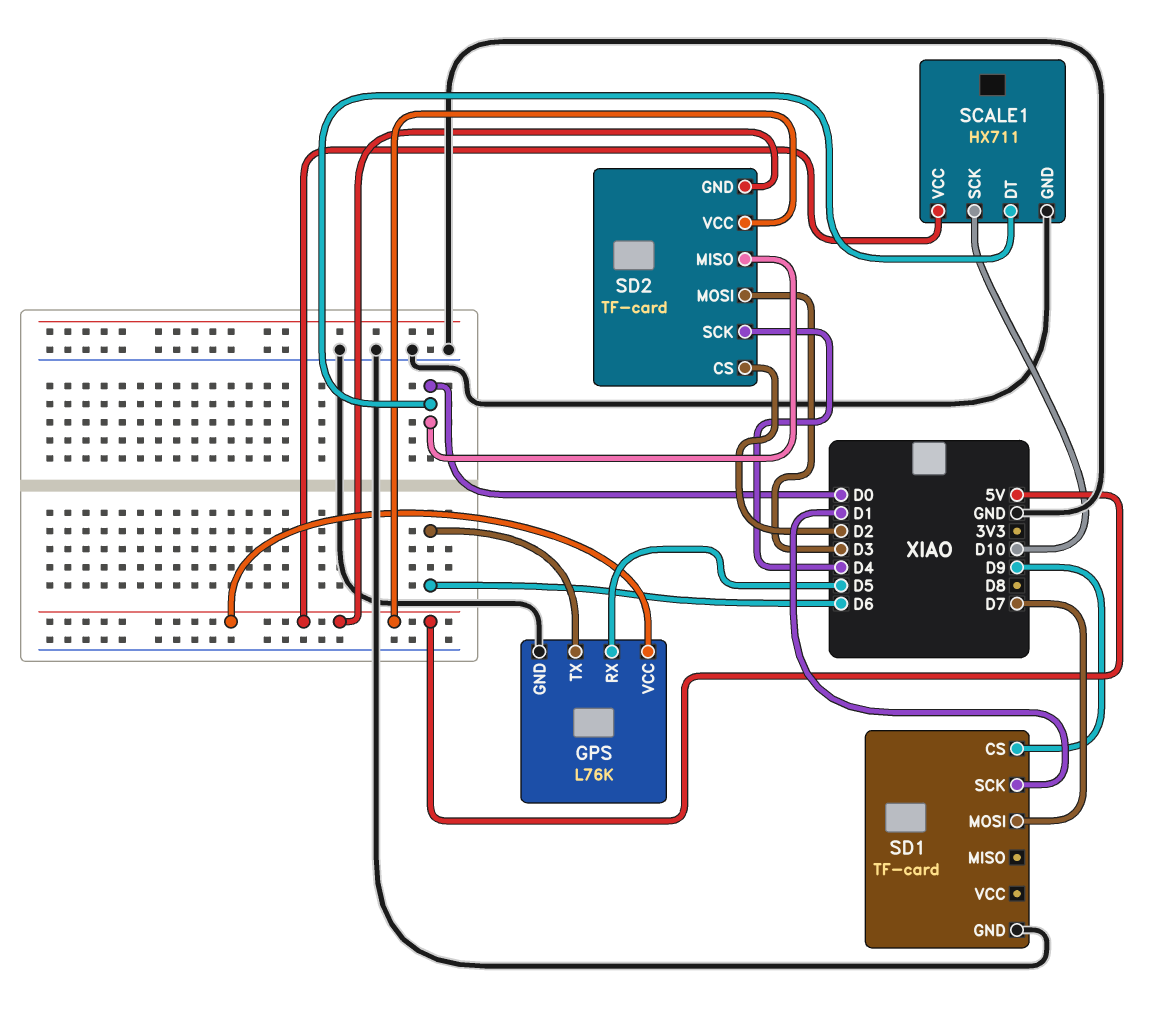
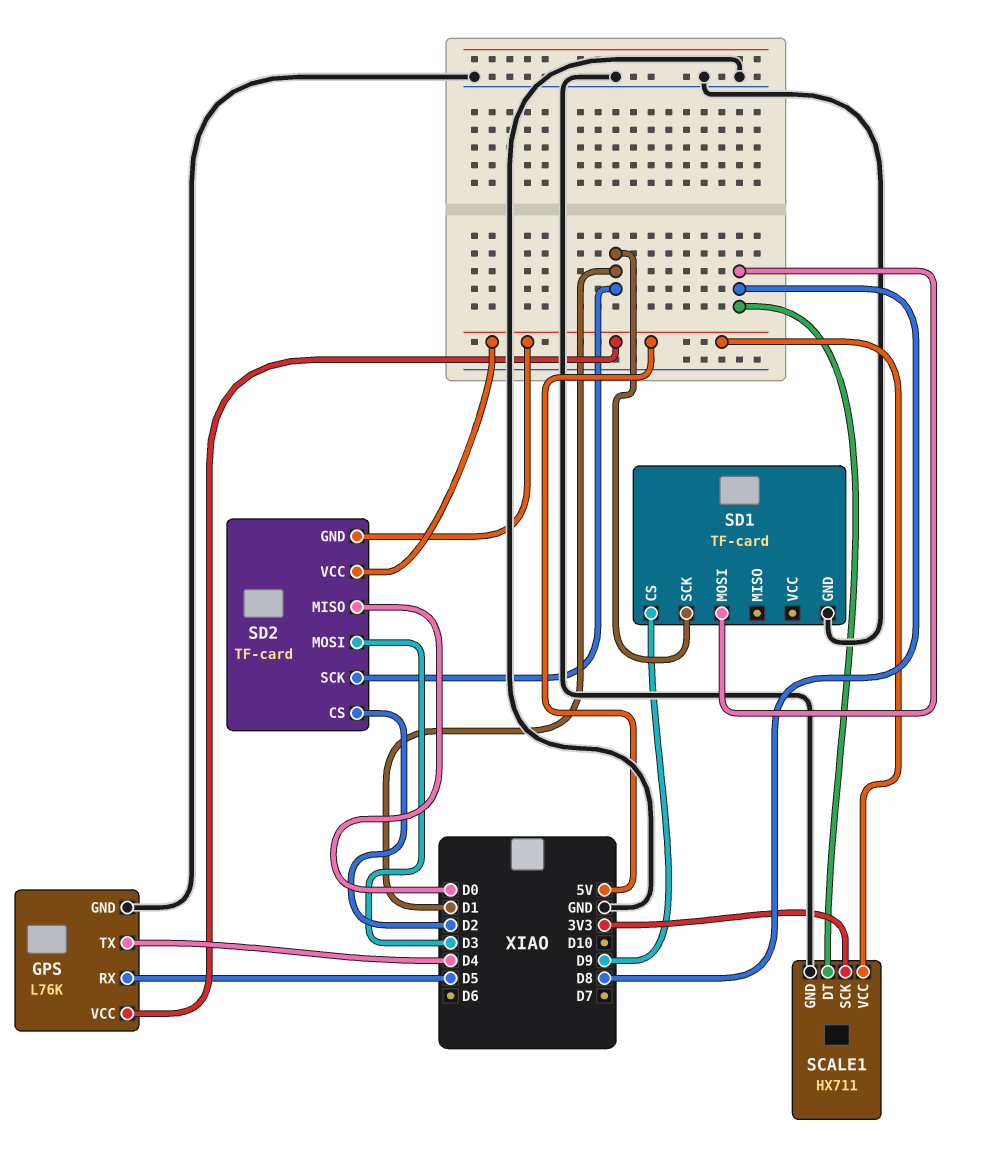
GPS pin TX: D6 -> D4
SCALE1 pin DT: D0 -> D8
SCALE1 pin SCK: D10 -> 3V3
SD1 pin MOSI: D7 -> D8
SD2 pin SCK: D4 -> D1

